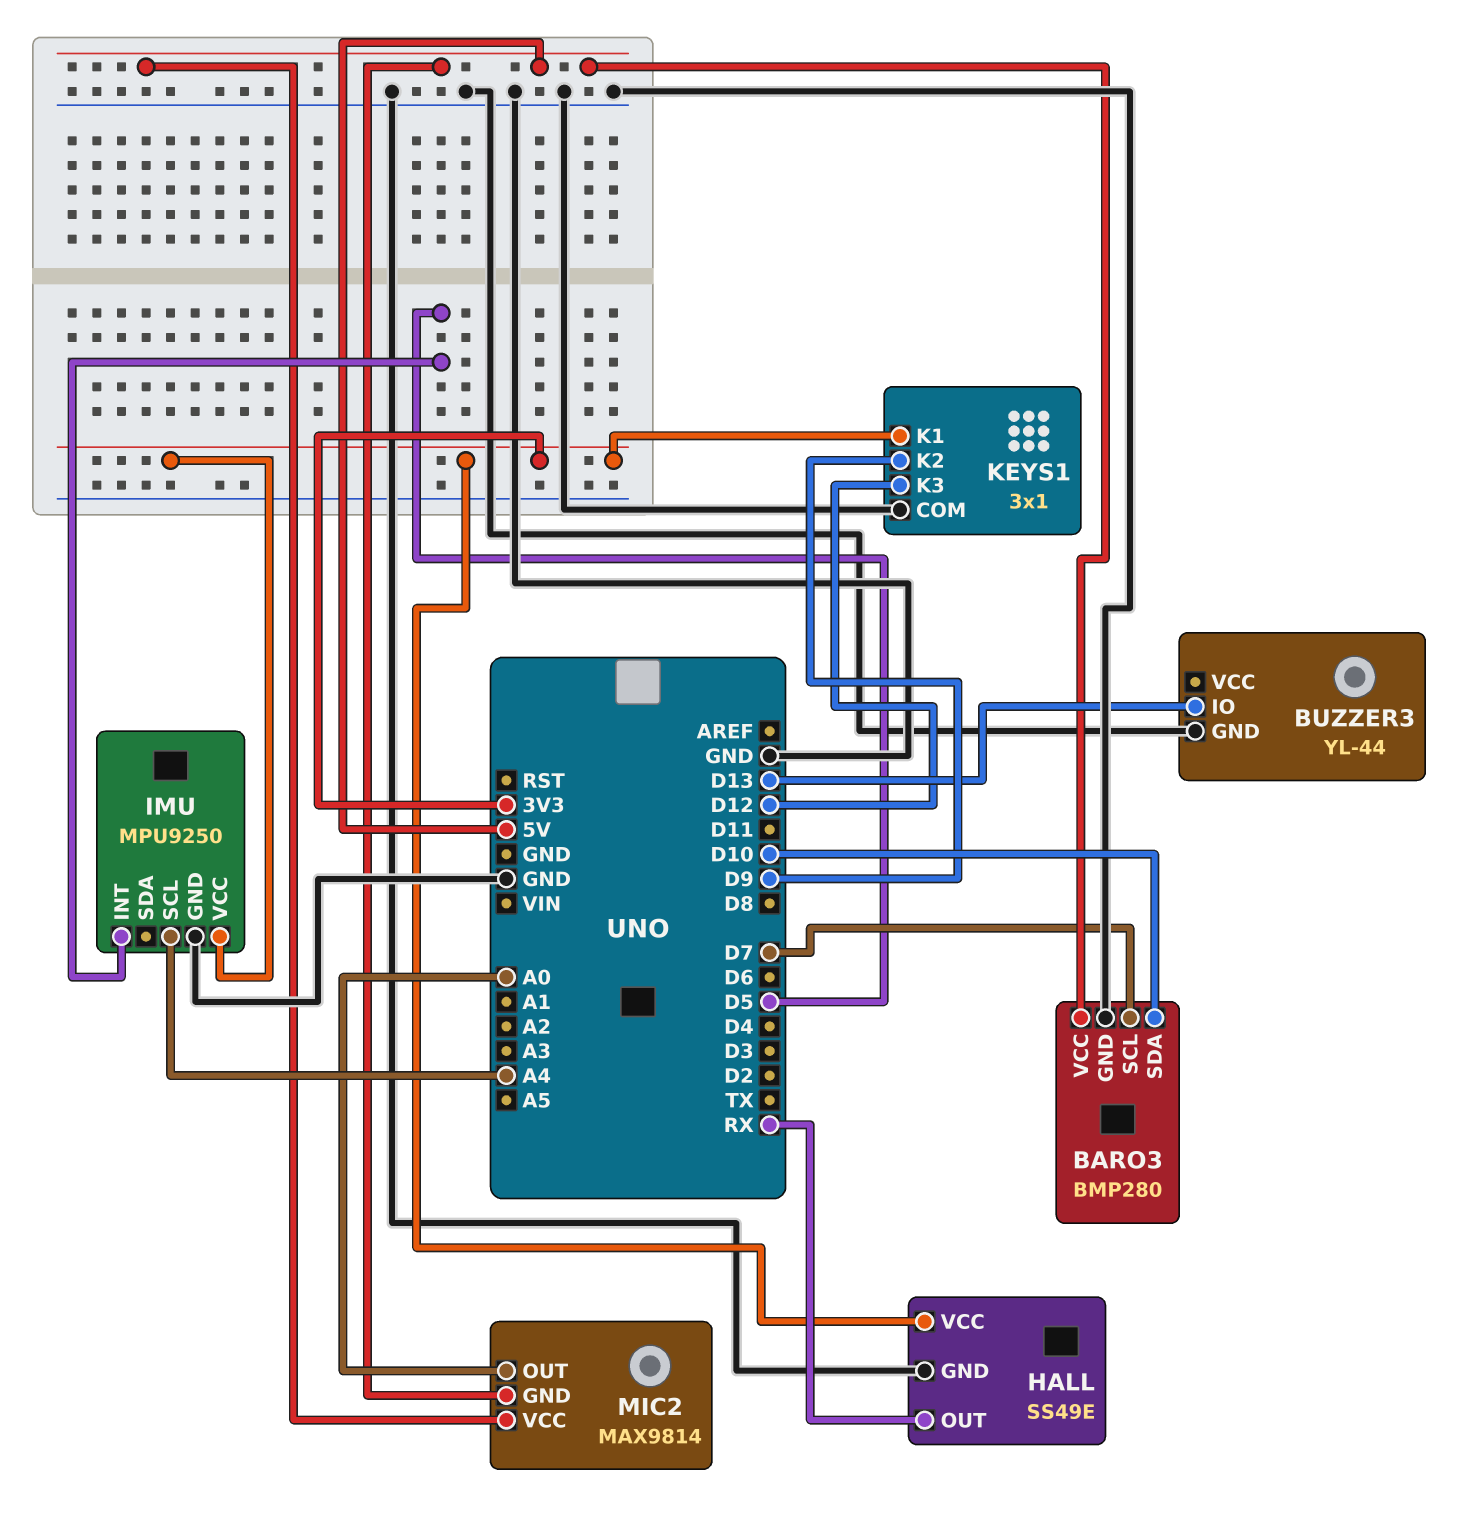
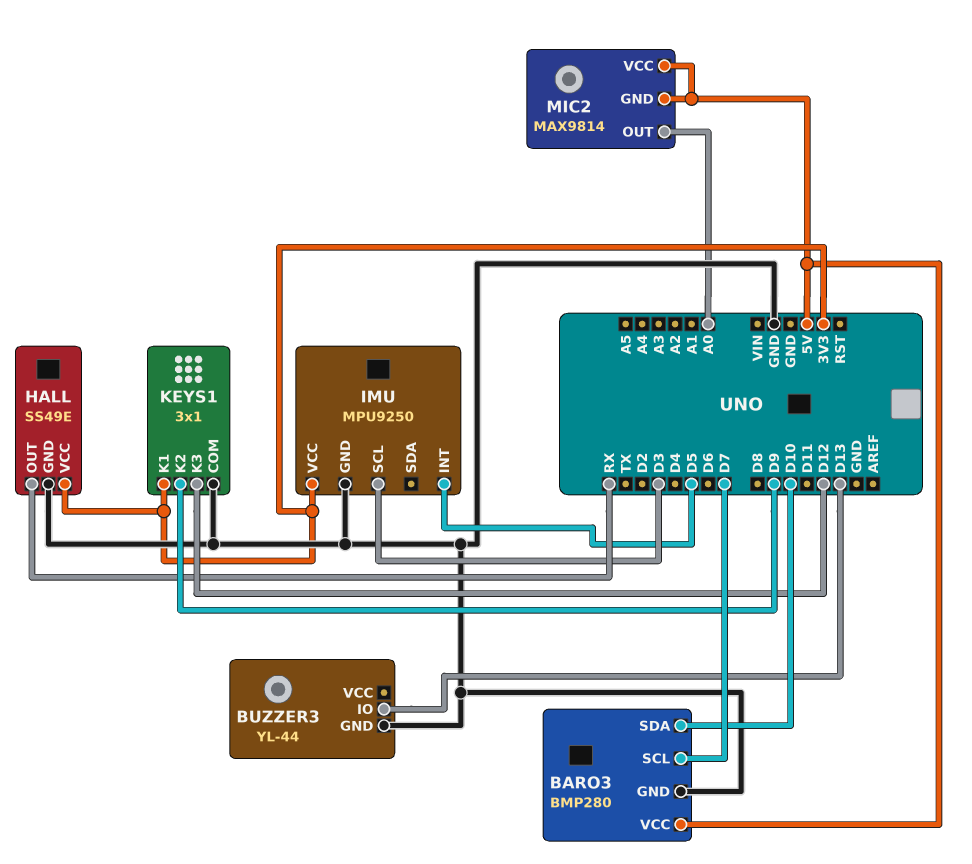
IMU pin SCL: A4 -> D3

